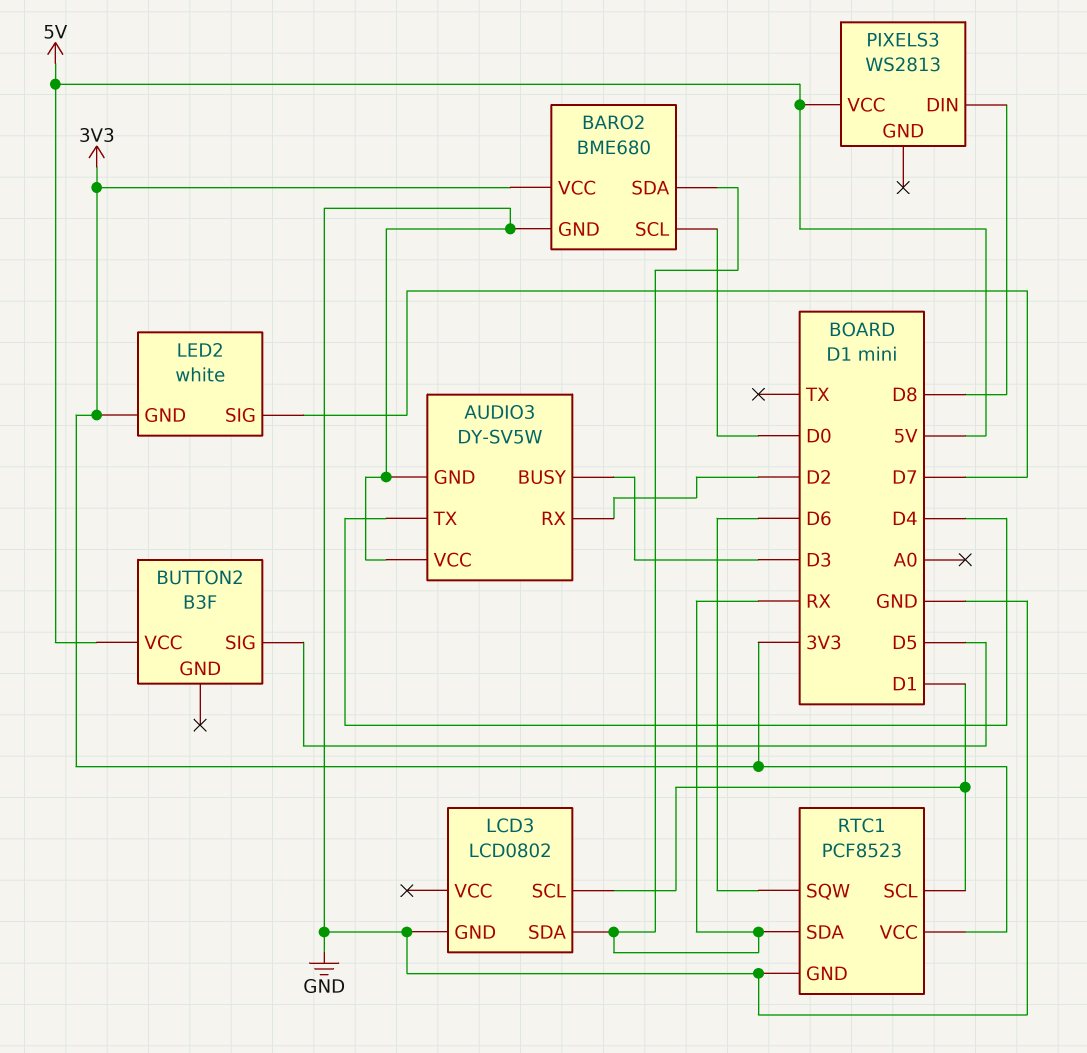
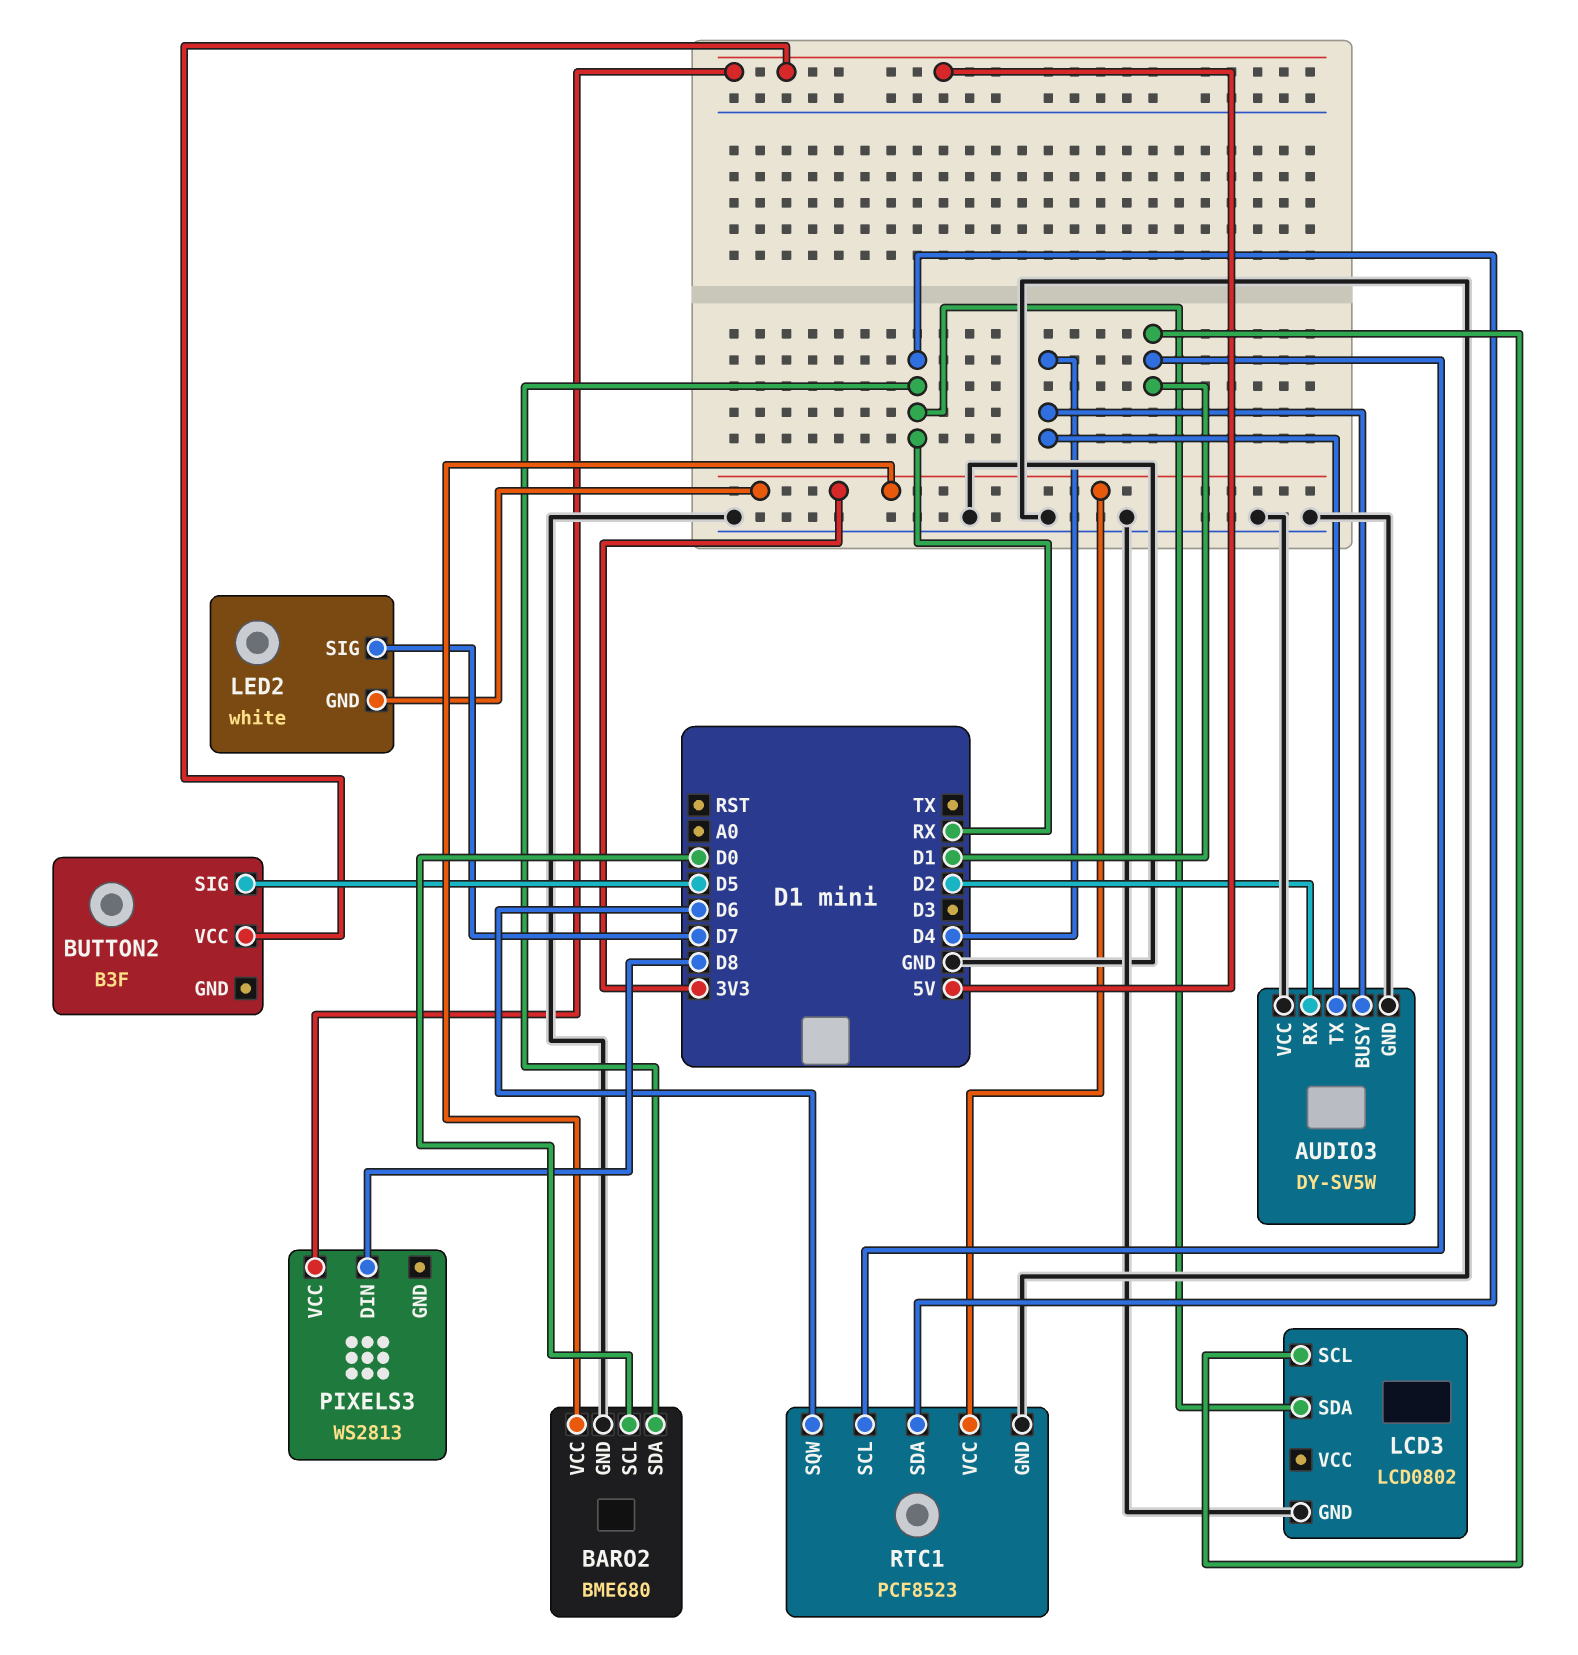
AUDIO3 pin BUSY: D3 -> D4

